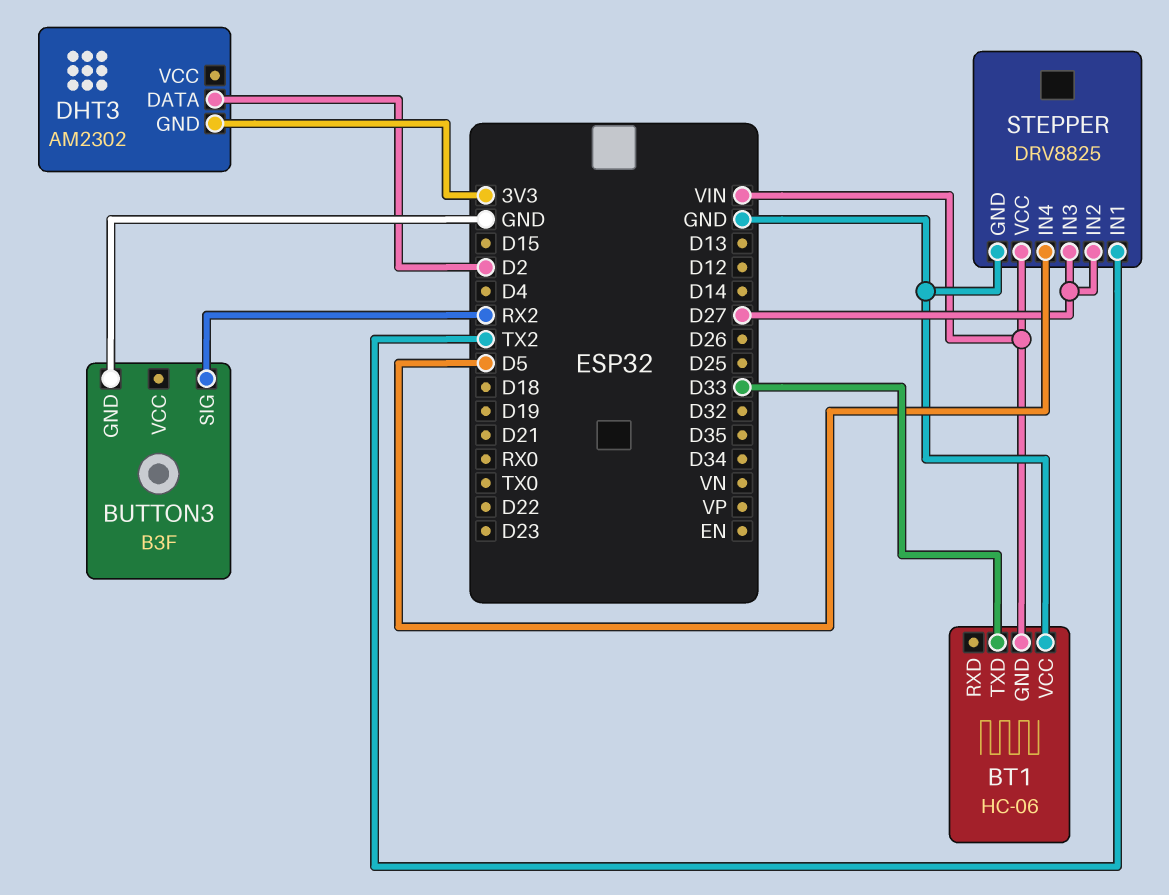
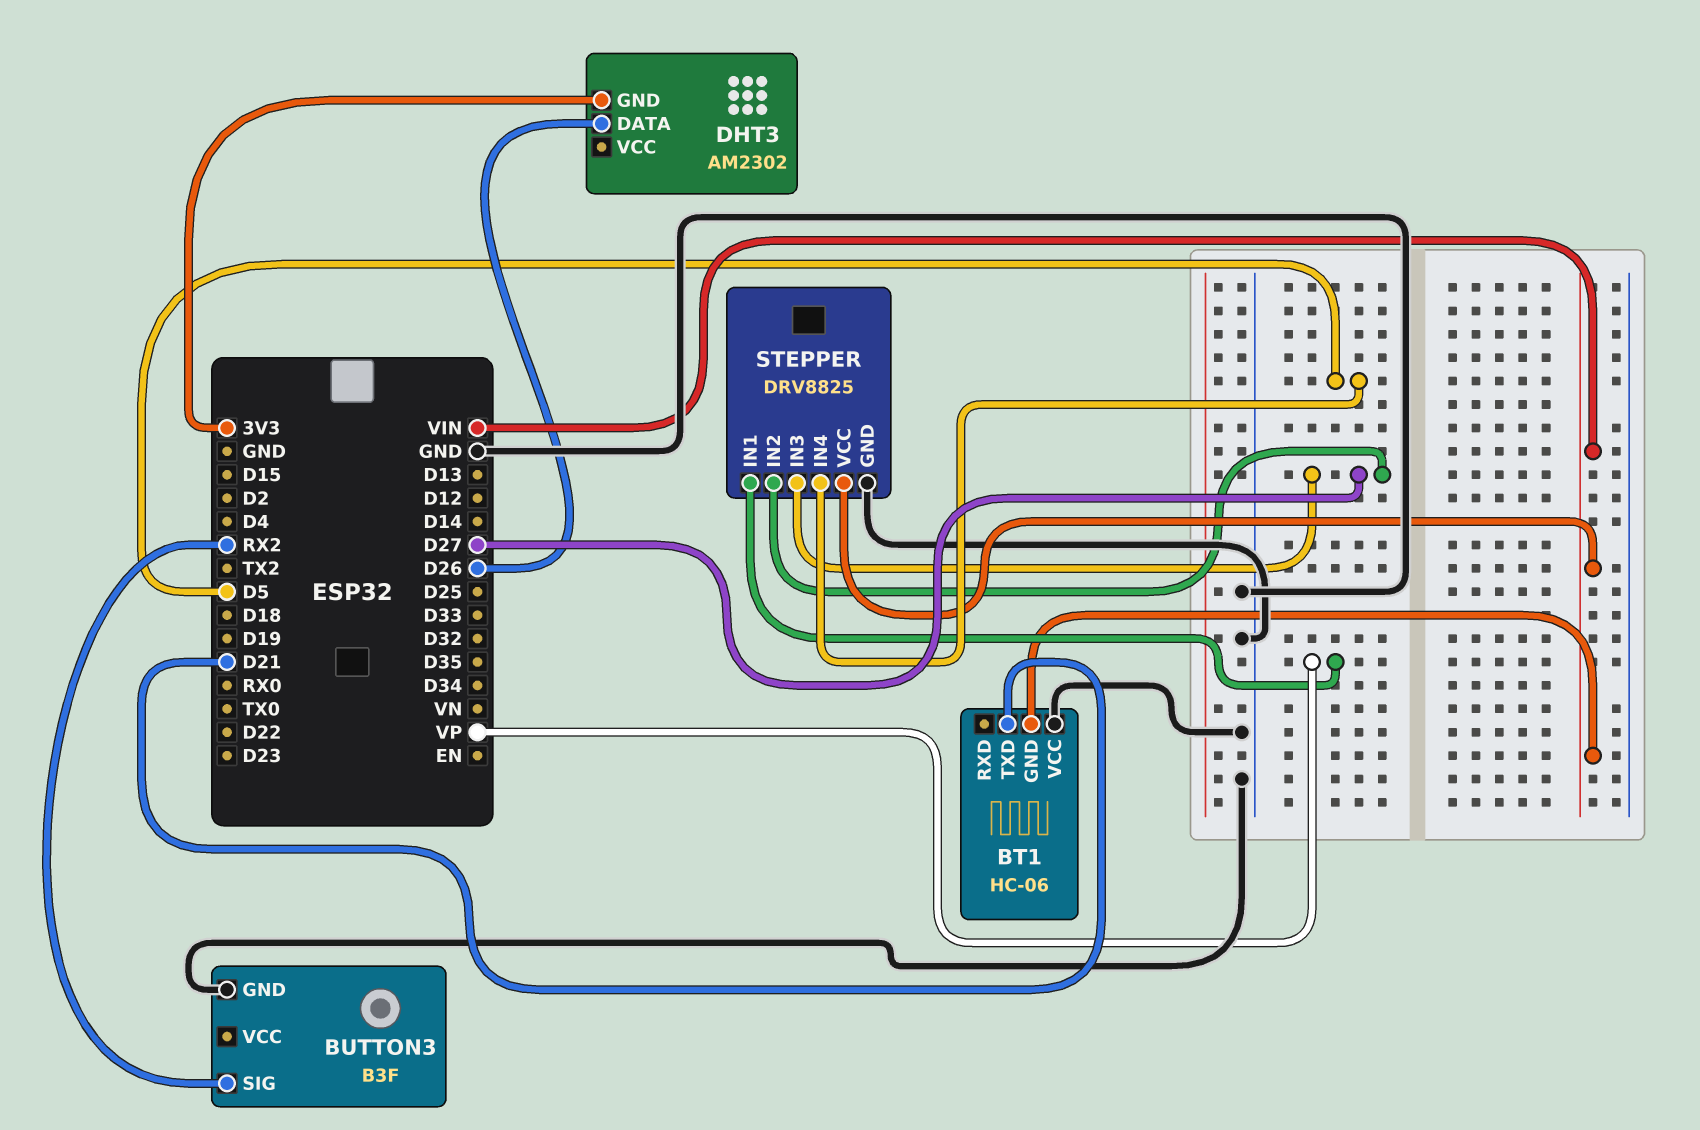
BT1 pin TXD: D33 -> D21
DHT3 pin DATA: D2 -> D26
STEPPER pin IN1: TX2 -> VP

